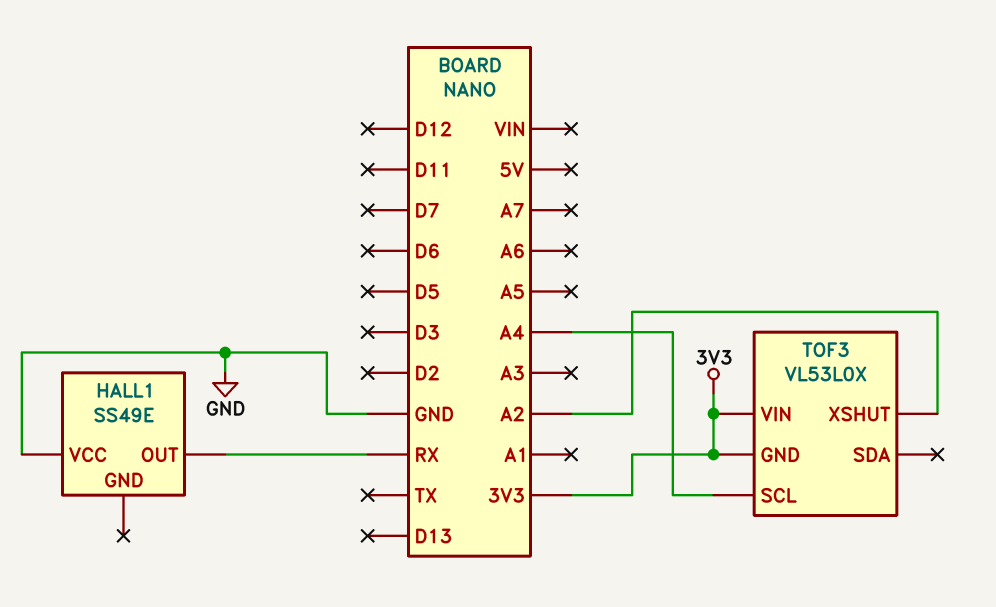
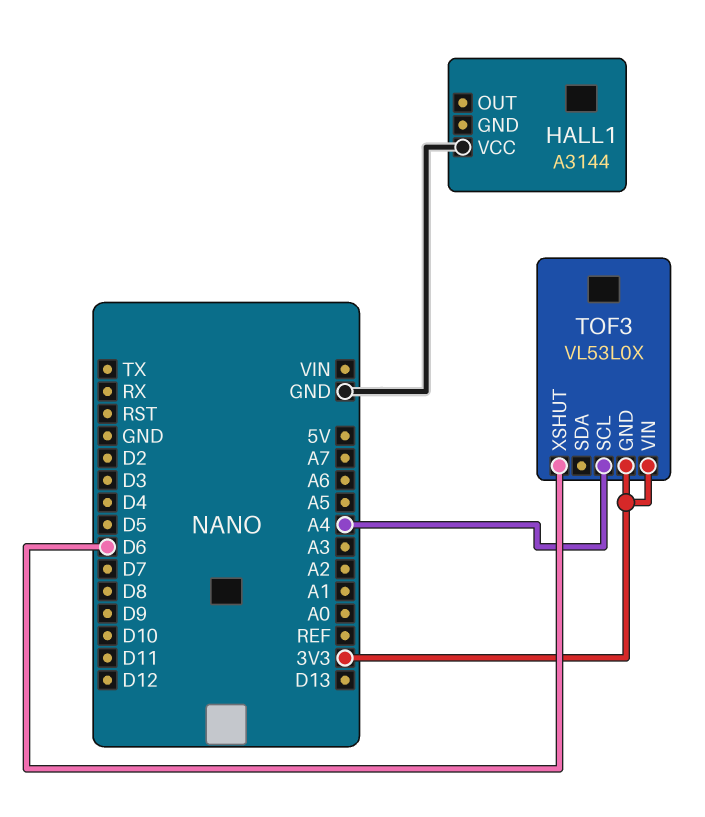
HALL1: SS49E -> A3144
HALL1 pin OUT: RX -> none
TOF3 pin XSHUT: A2 -> D6

